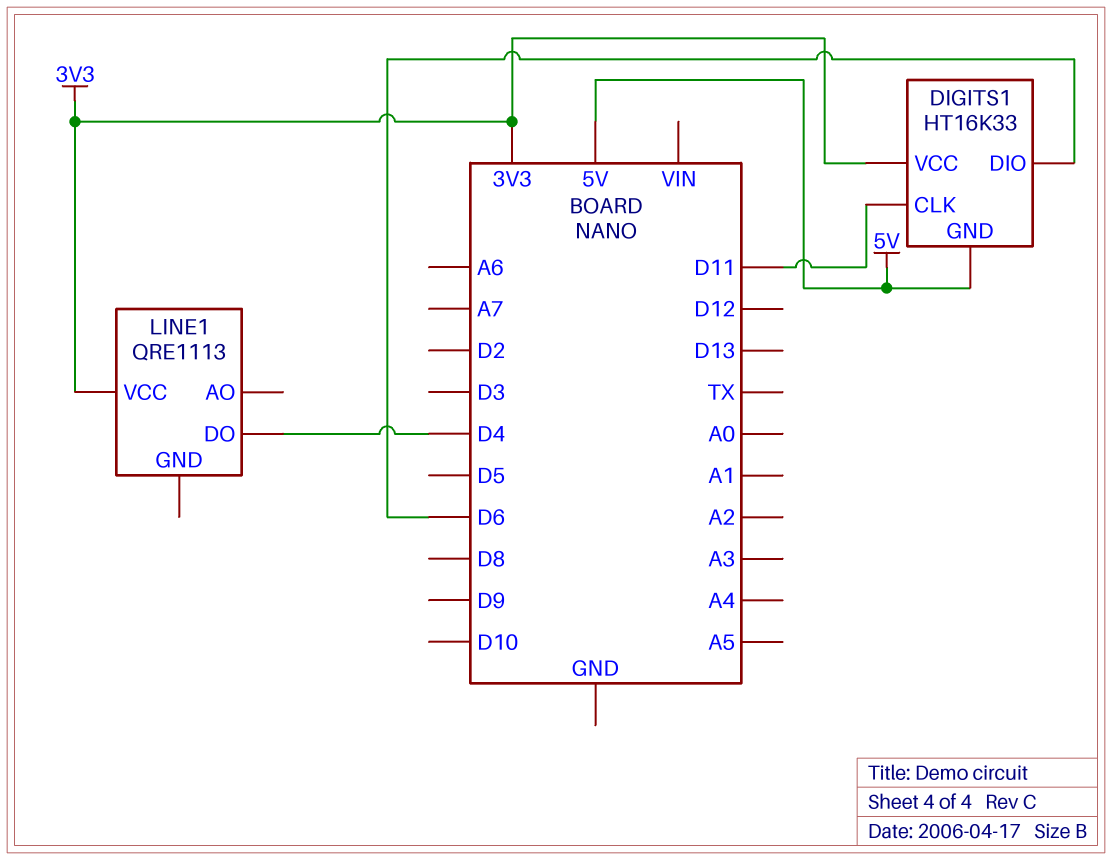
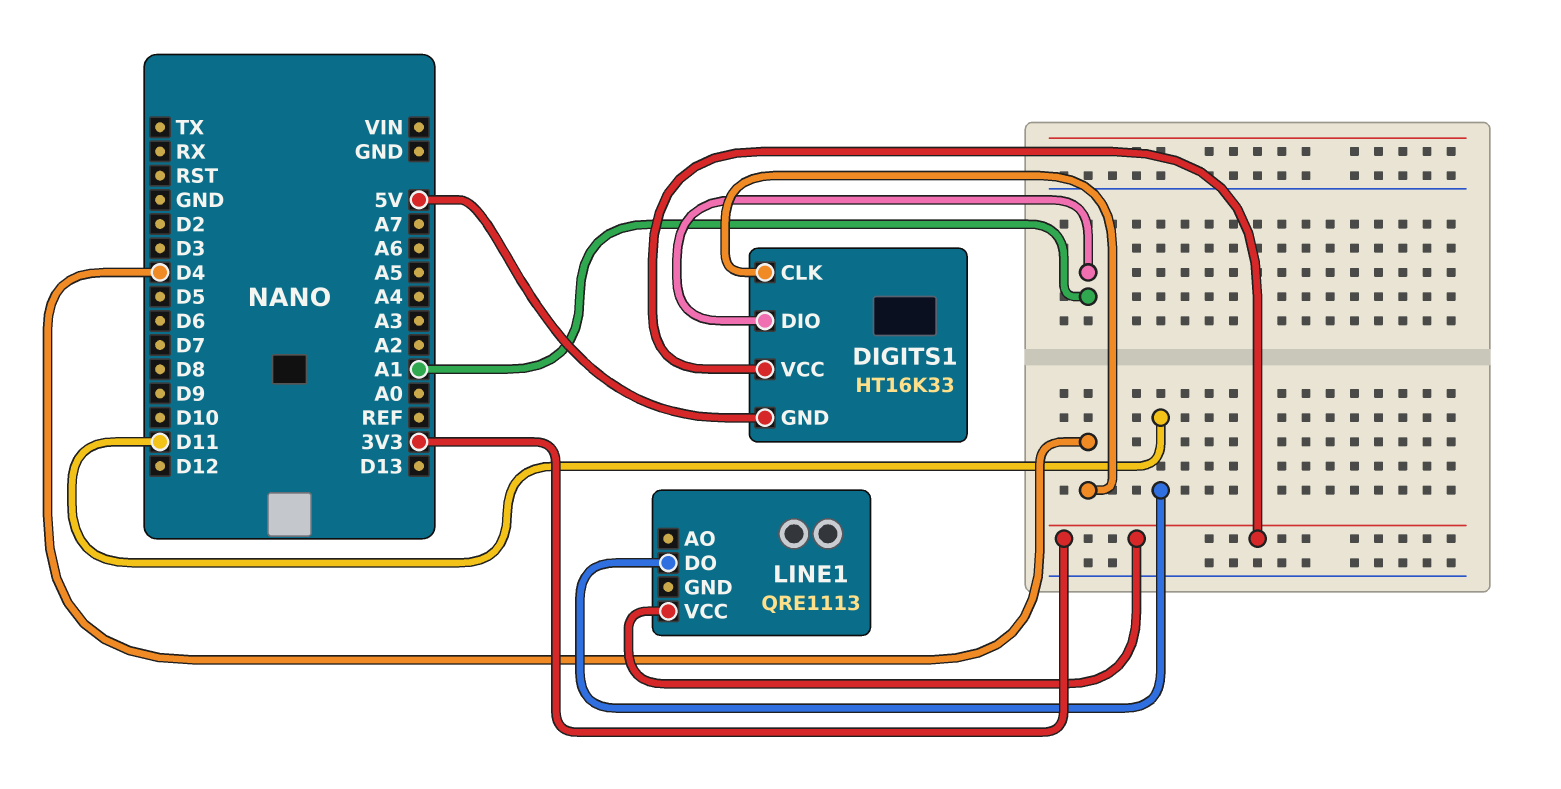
DIGITS1 pin CLK: D11 -> D4
DIGITS1 pin DIO: D6 -> A1
LINE1 pin DO: D4 -> D11

